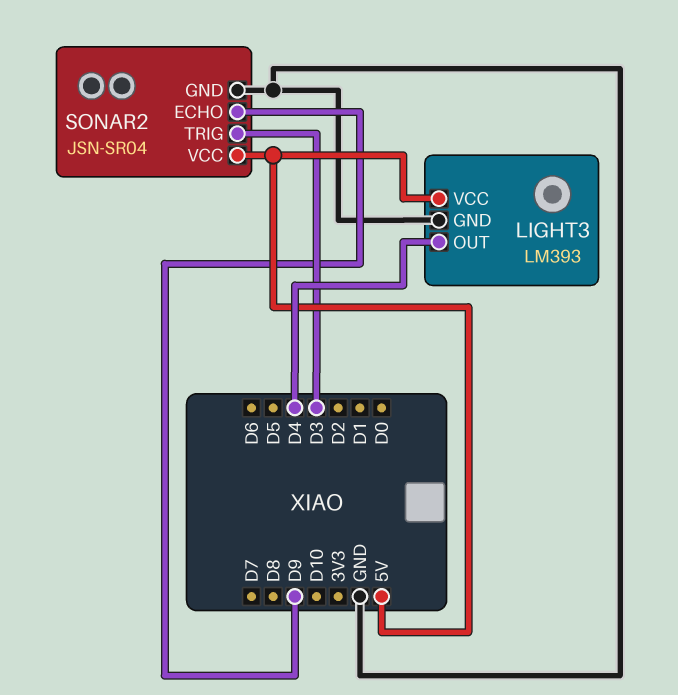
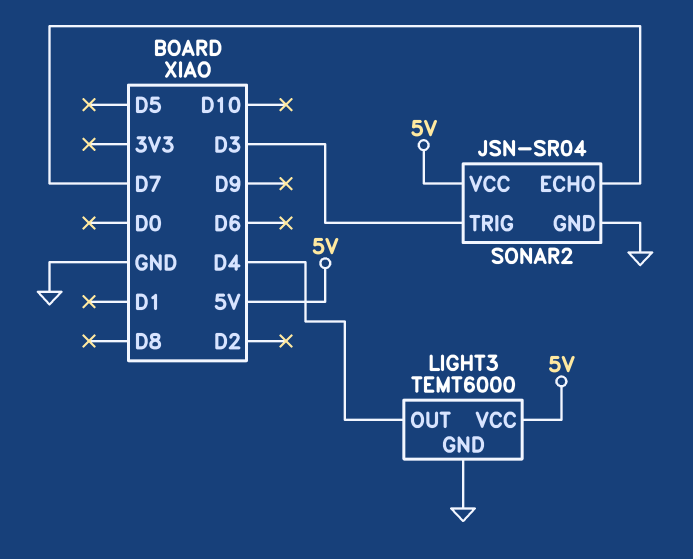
LIGHT3: LM393 -> TEMT6000
SONAR2 pin ECHO: D9 -> D7

